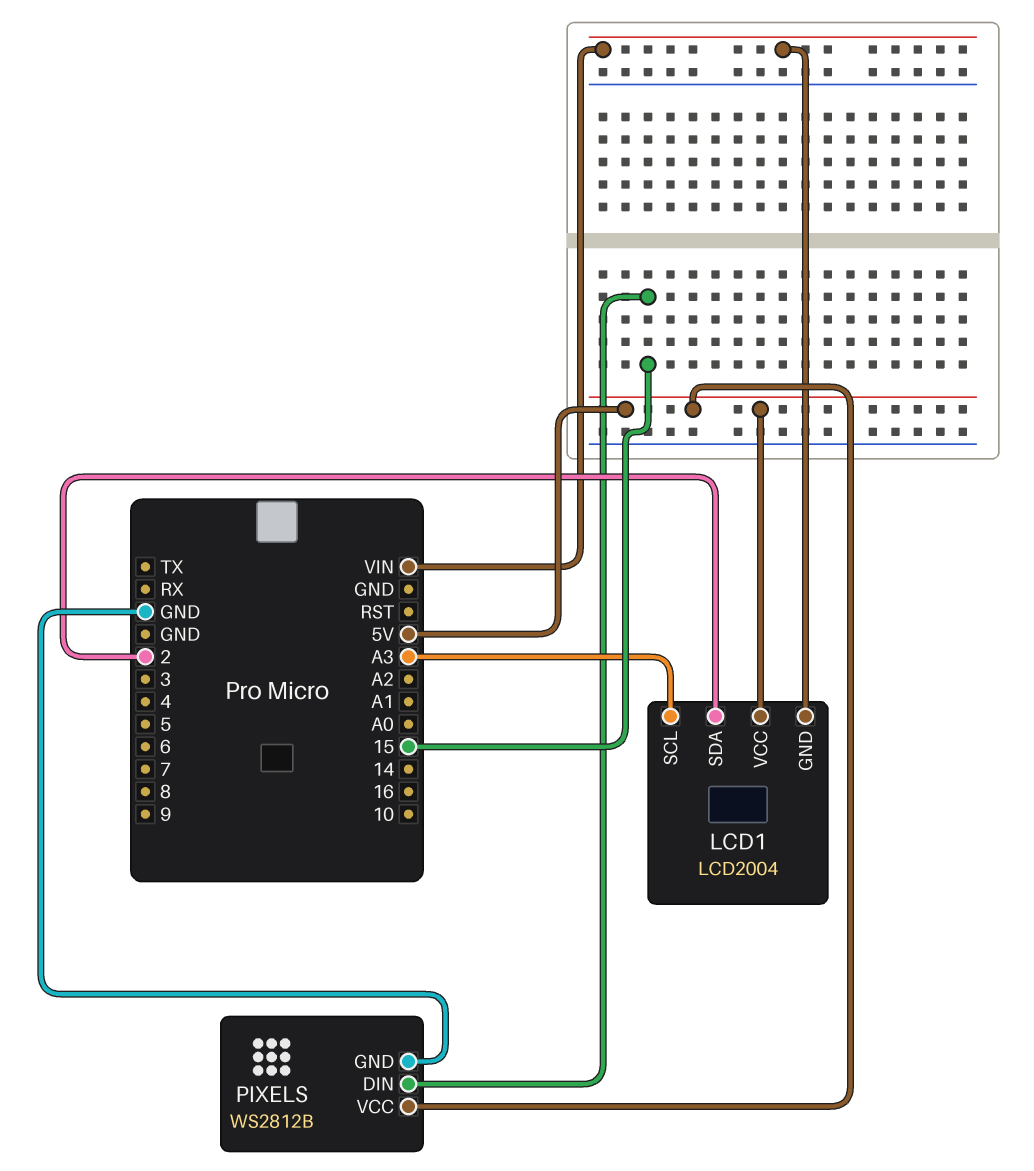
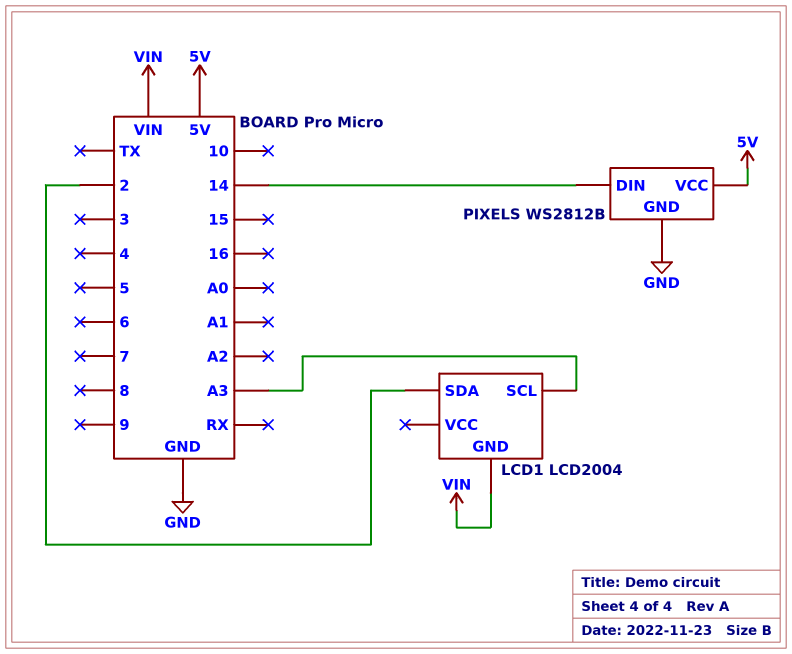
LCD1 pin VCC: 5V -> none
PIXELS pin DIN: 15 -> 14

